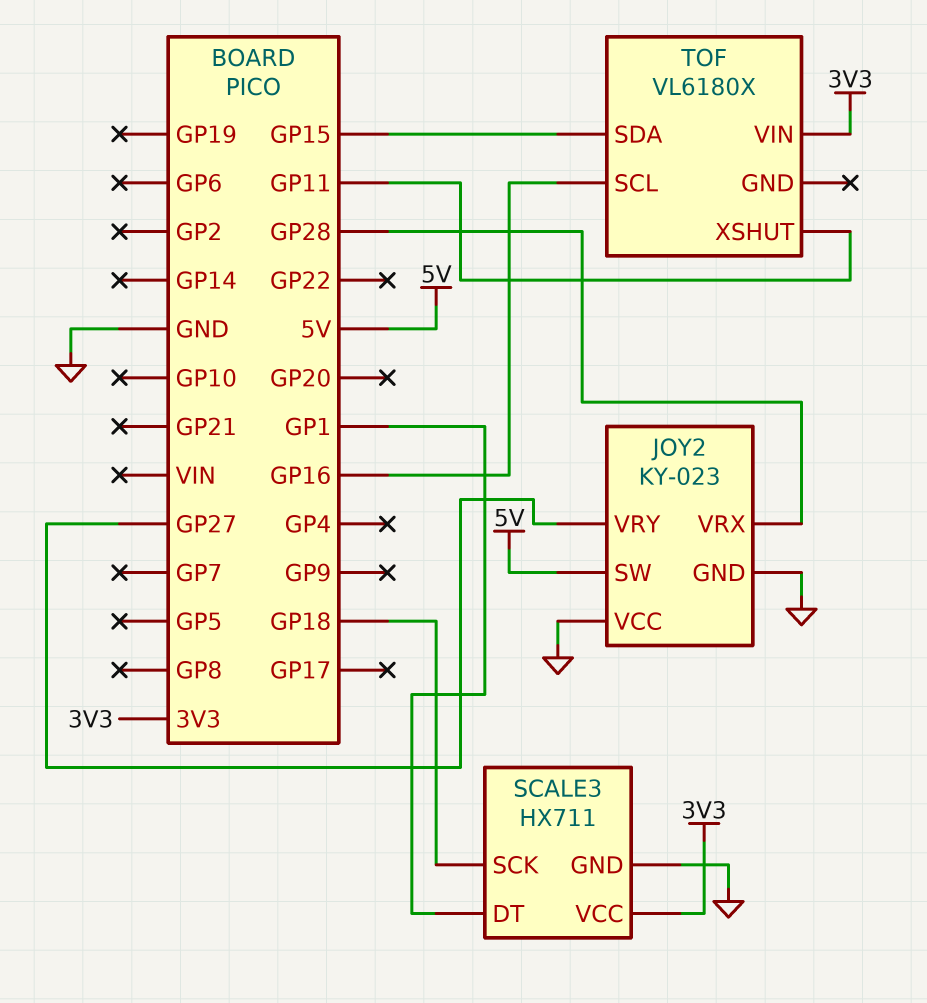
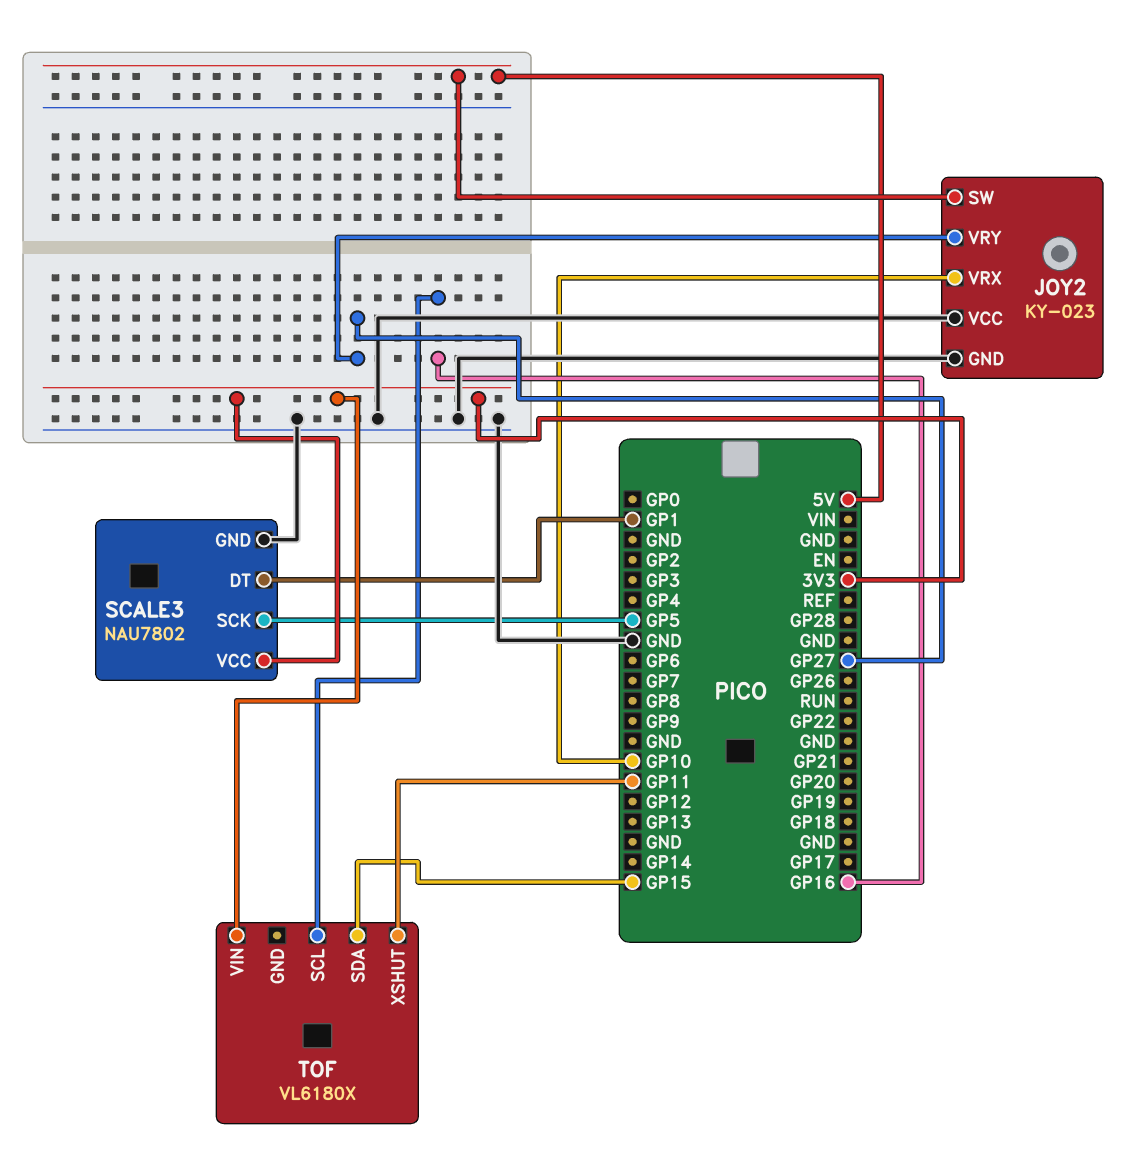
JOY2 pin VRX: GP28 -> GP10
SCALE3: HX711 -> NAU7802
SCALE3 pin SCK: GP18 -> GP5

